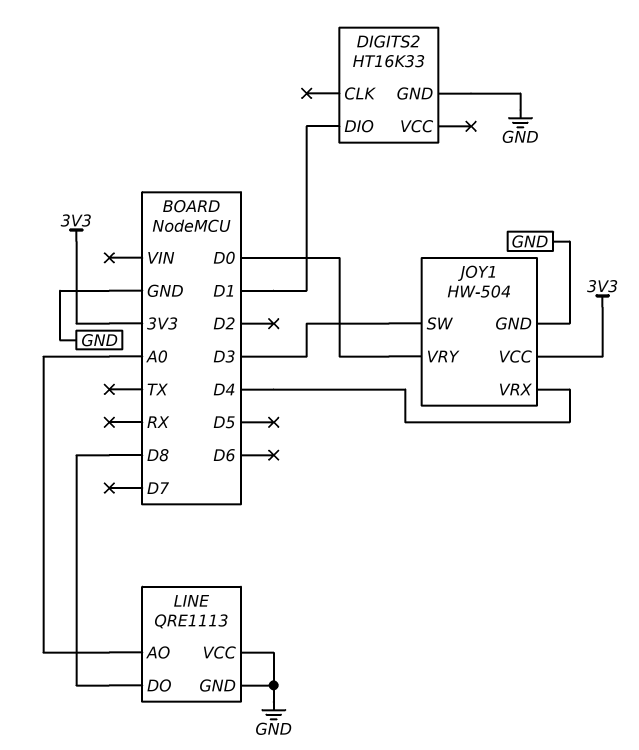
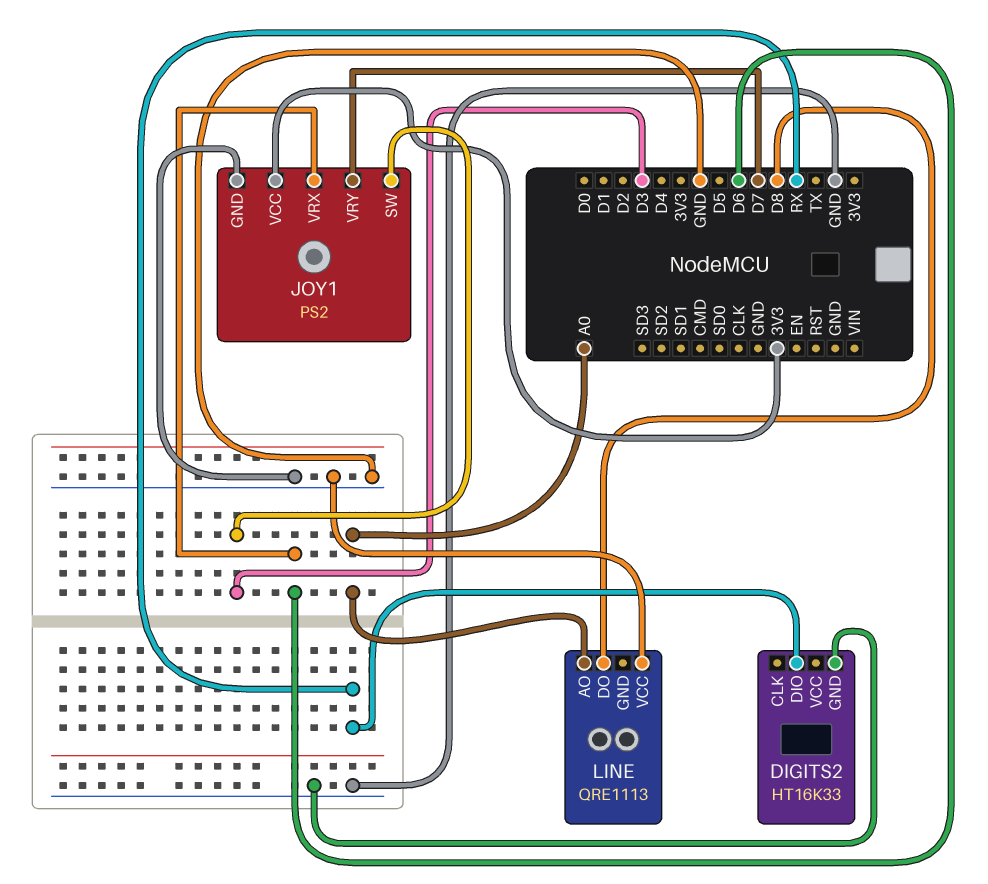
DIGITS2 pin DIO: D1 -> RX
JOY1: HW-504 -> PS2
JOY1 pin VRX: D4 -> D6
JOY1 pin VRY: D0 -> D7
LINE pin GND: GND -> none

